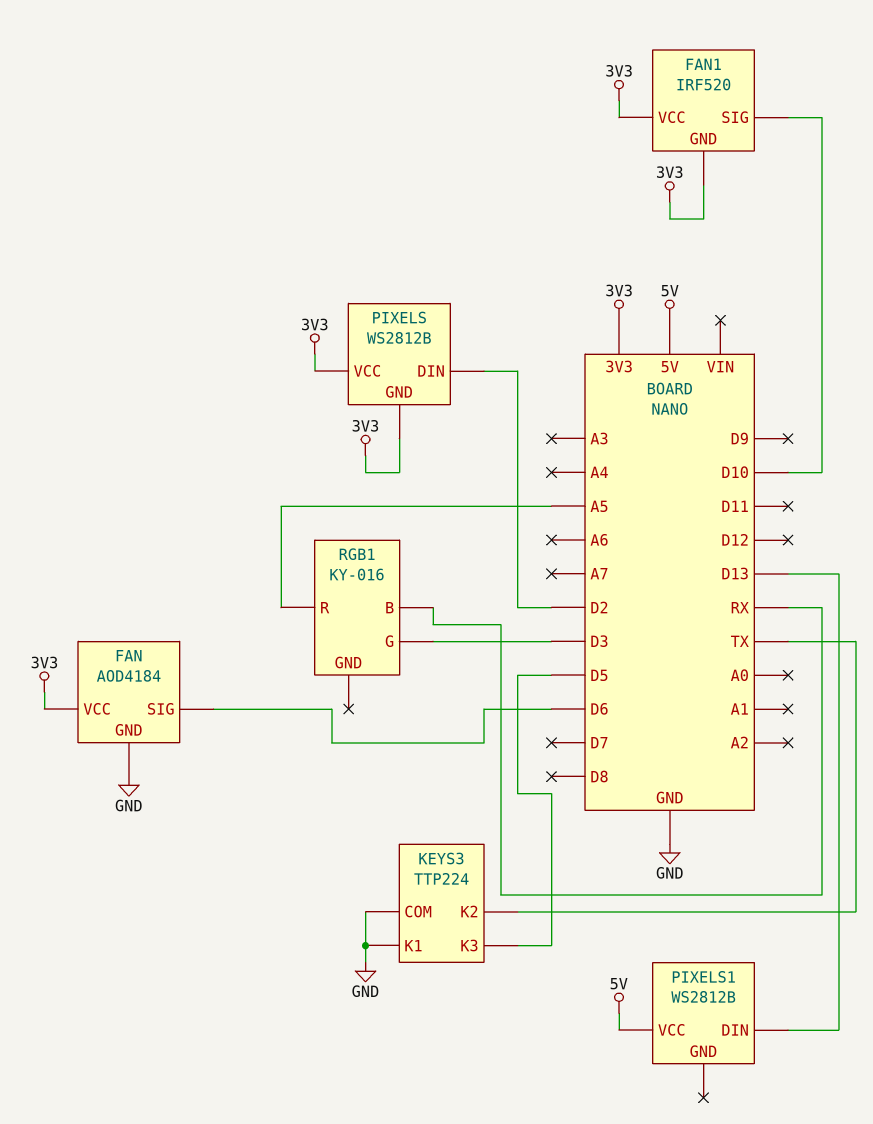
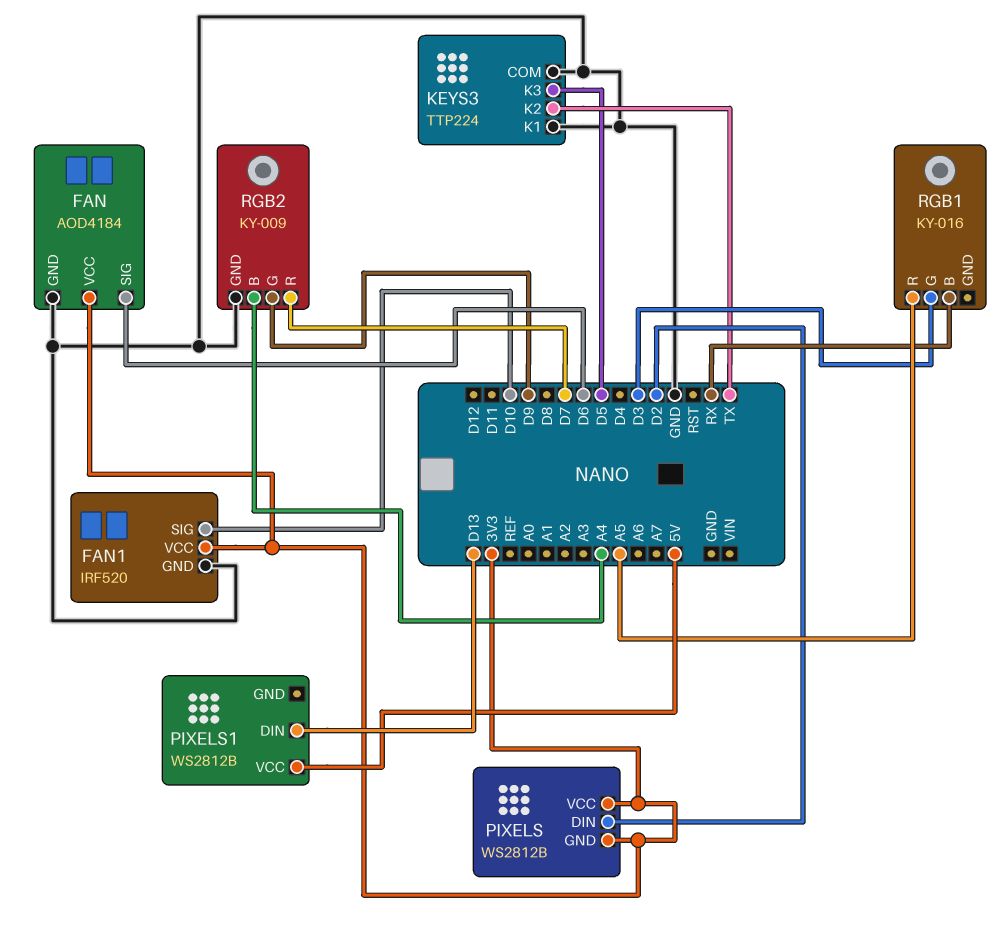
FAN1 pin GND: 3V3 -> GND
RGB2: none -> KY-009
RGB2 pin B: none -> A4
RGB2 pin G: none -> D9
RGB2 pin GND: none -> GND
RGB2 pin R: none -> D7

